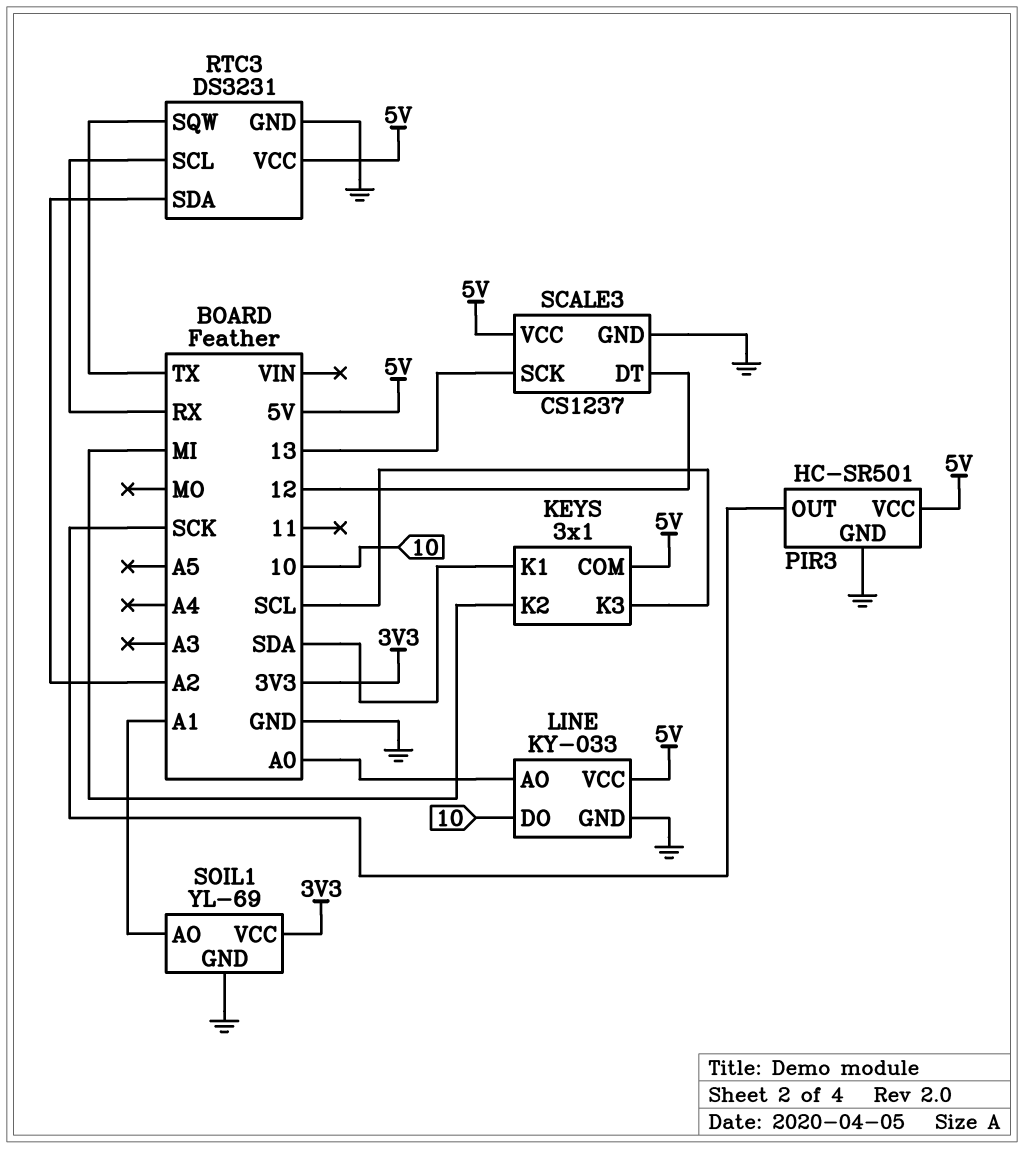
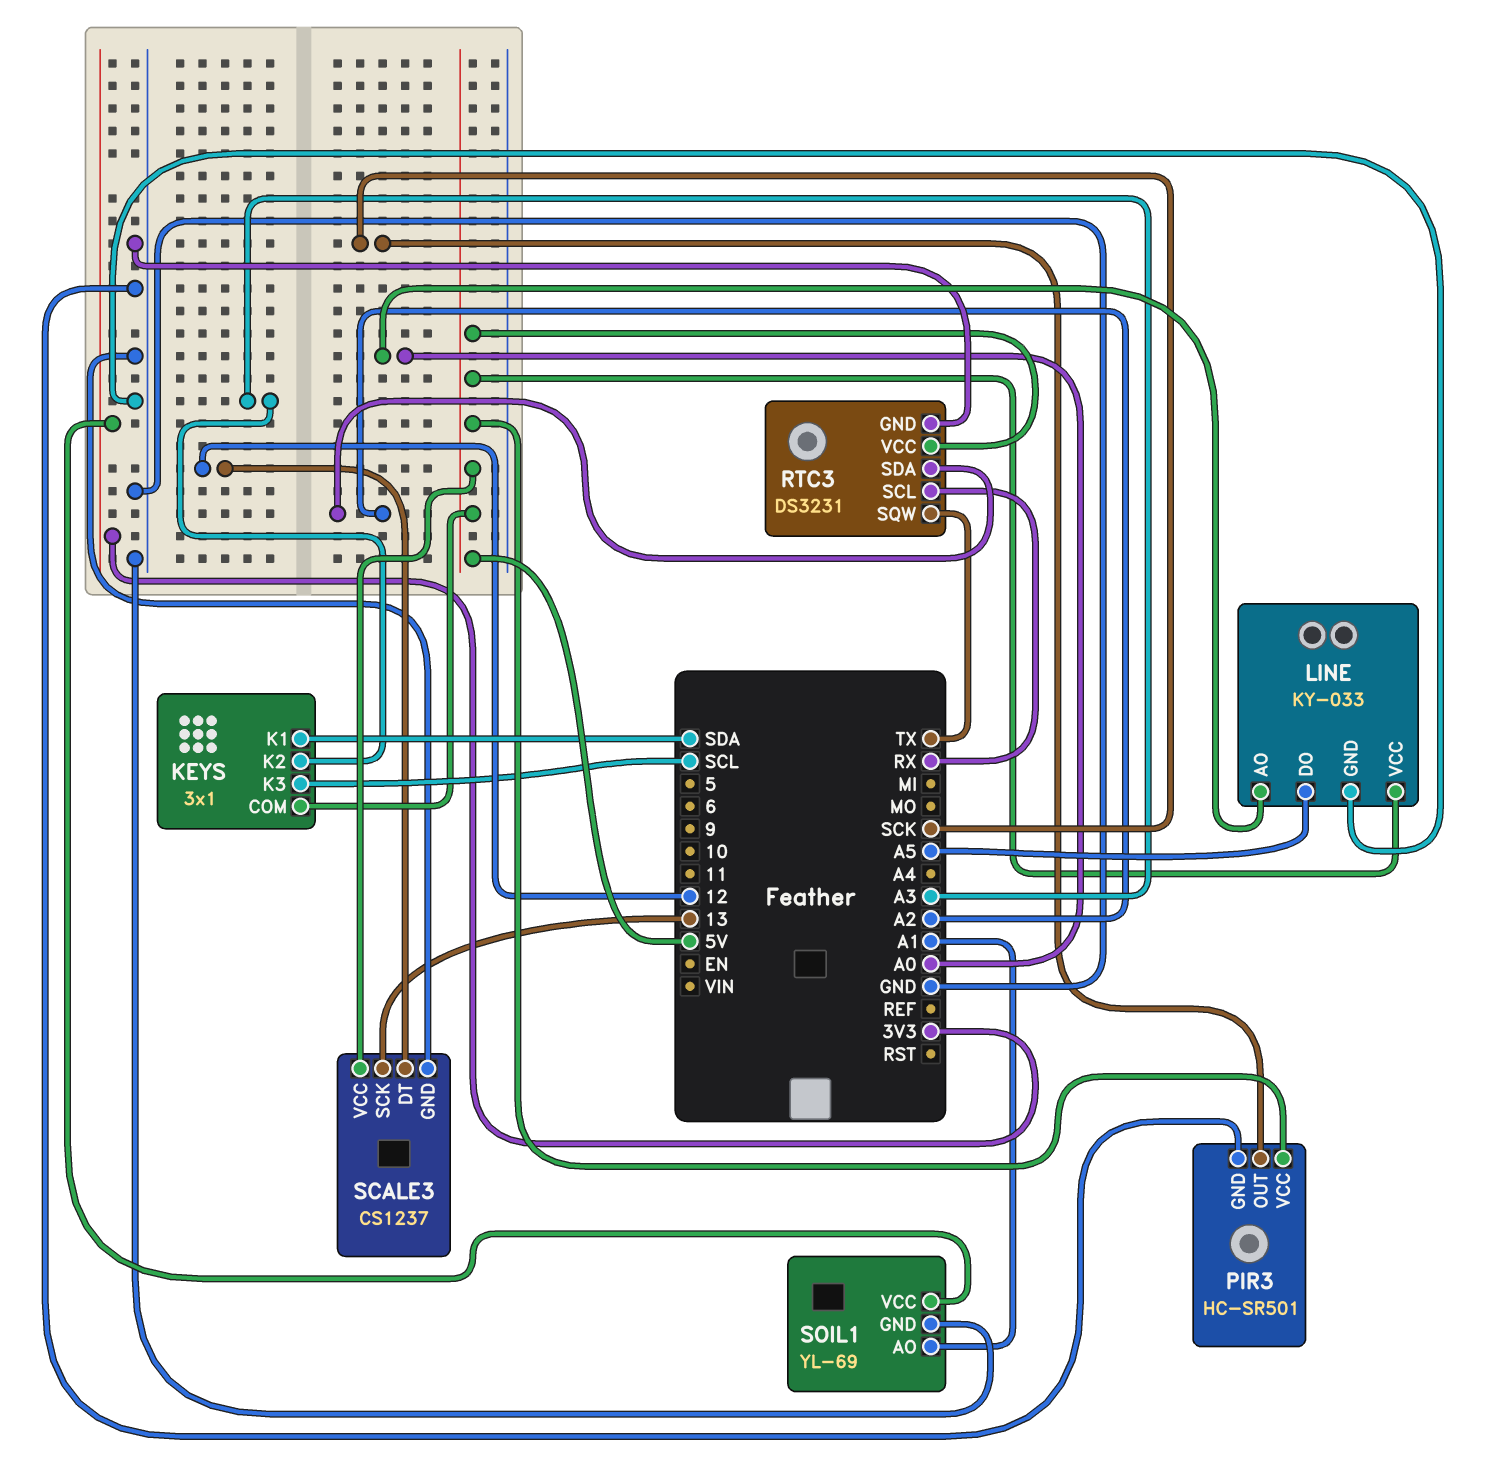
KEYS pin K2: MI -> A3
LINE pin DO: 10 -> A5

